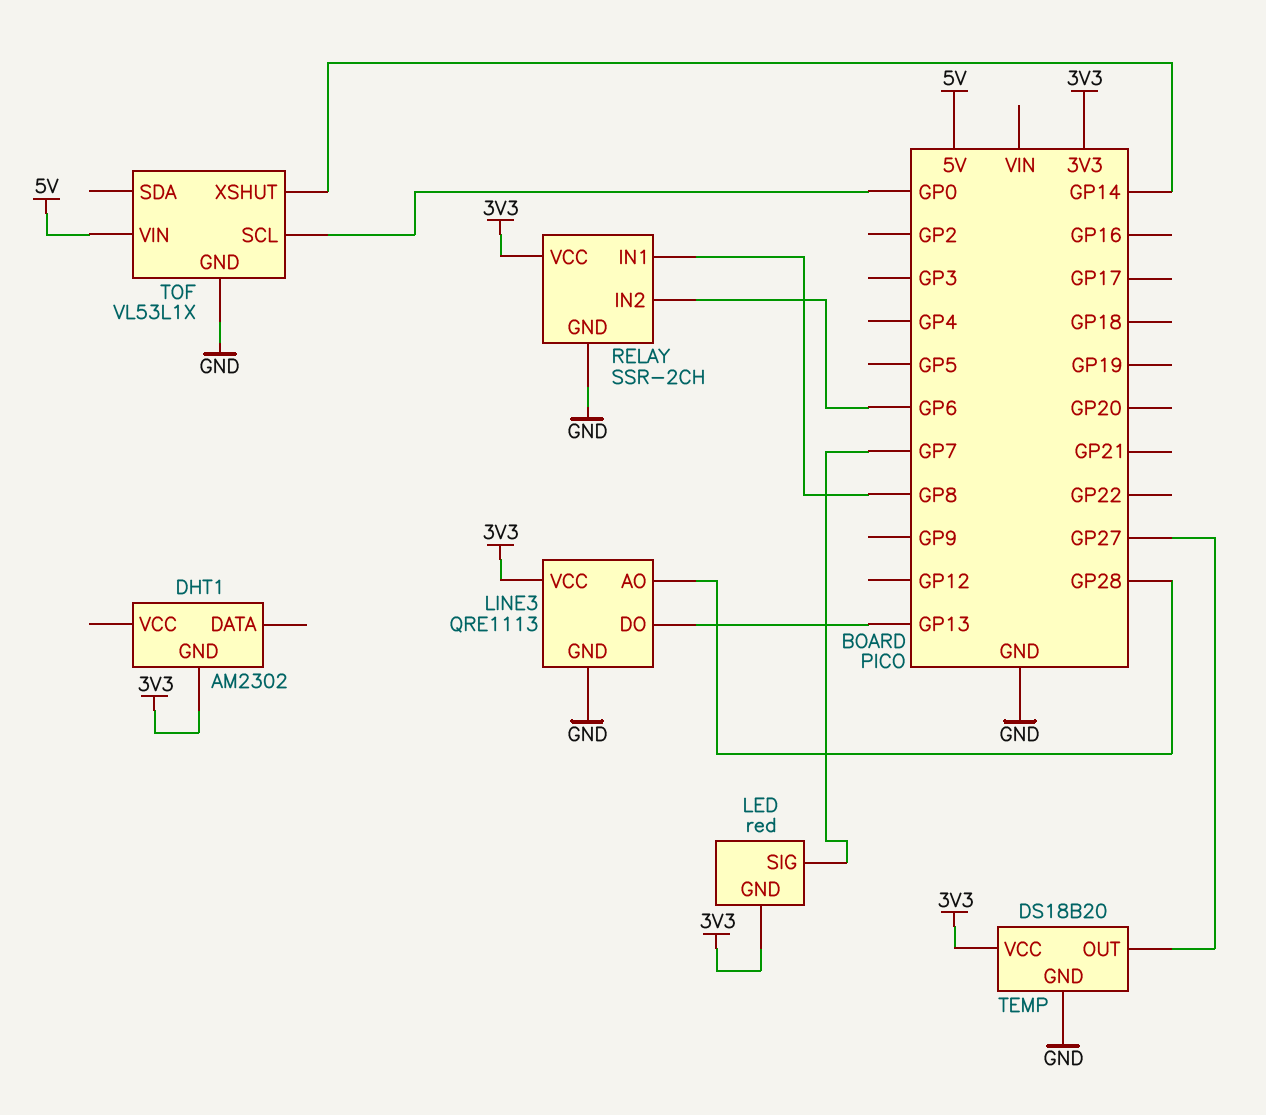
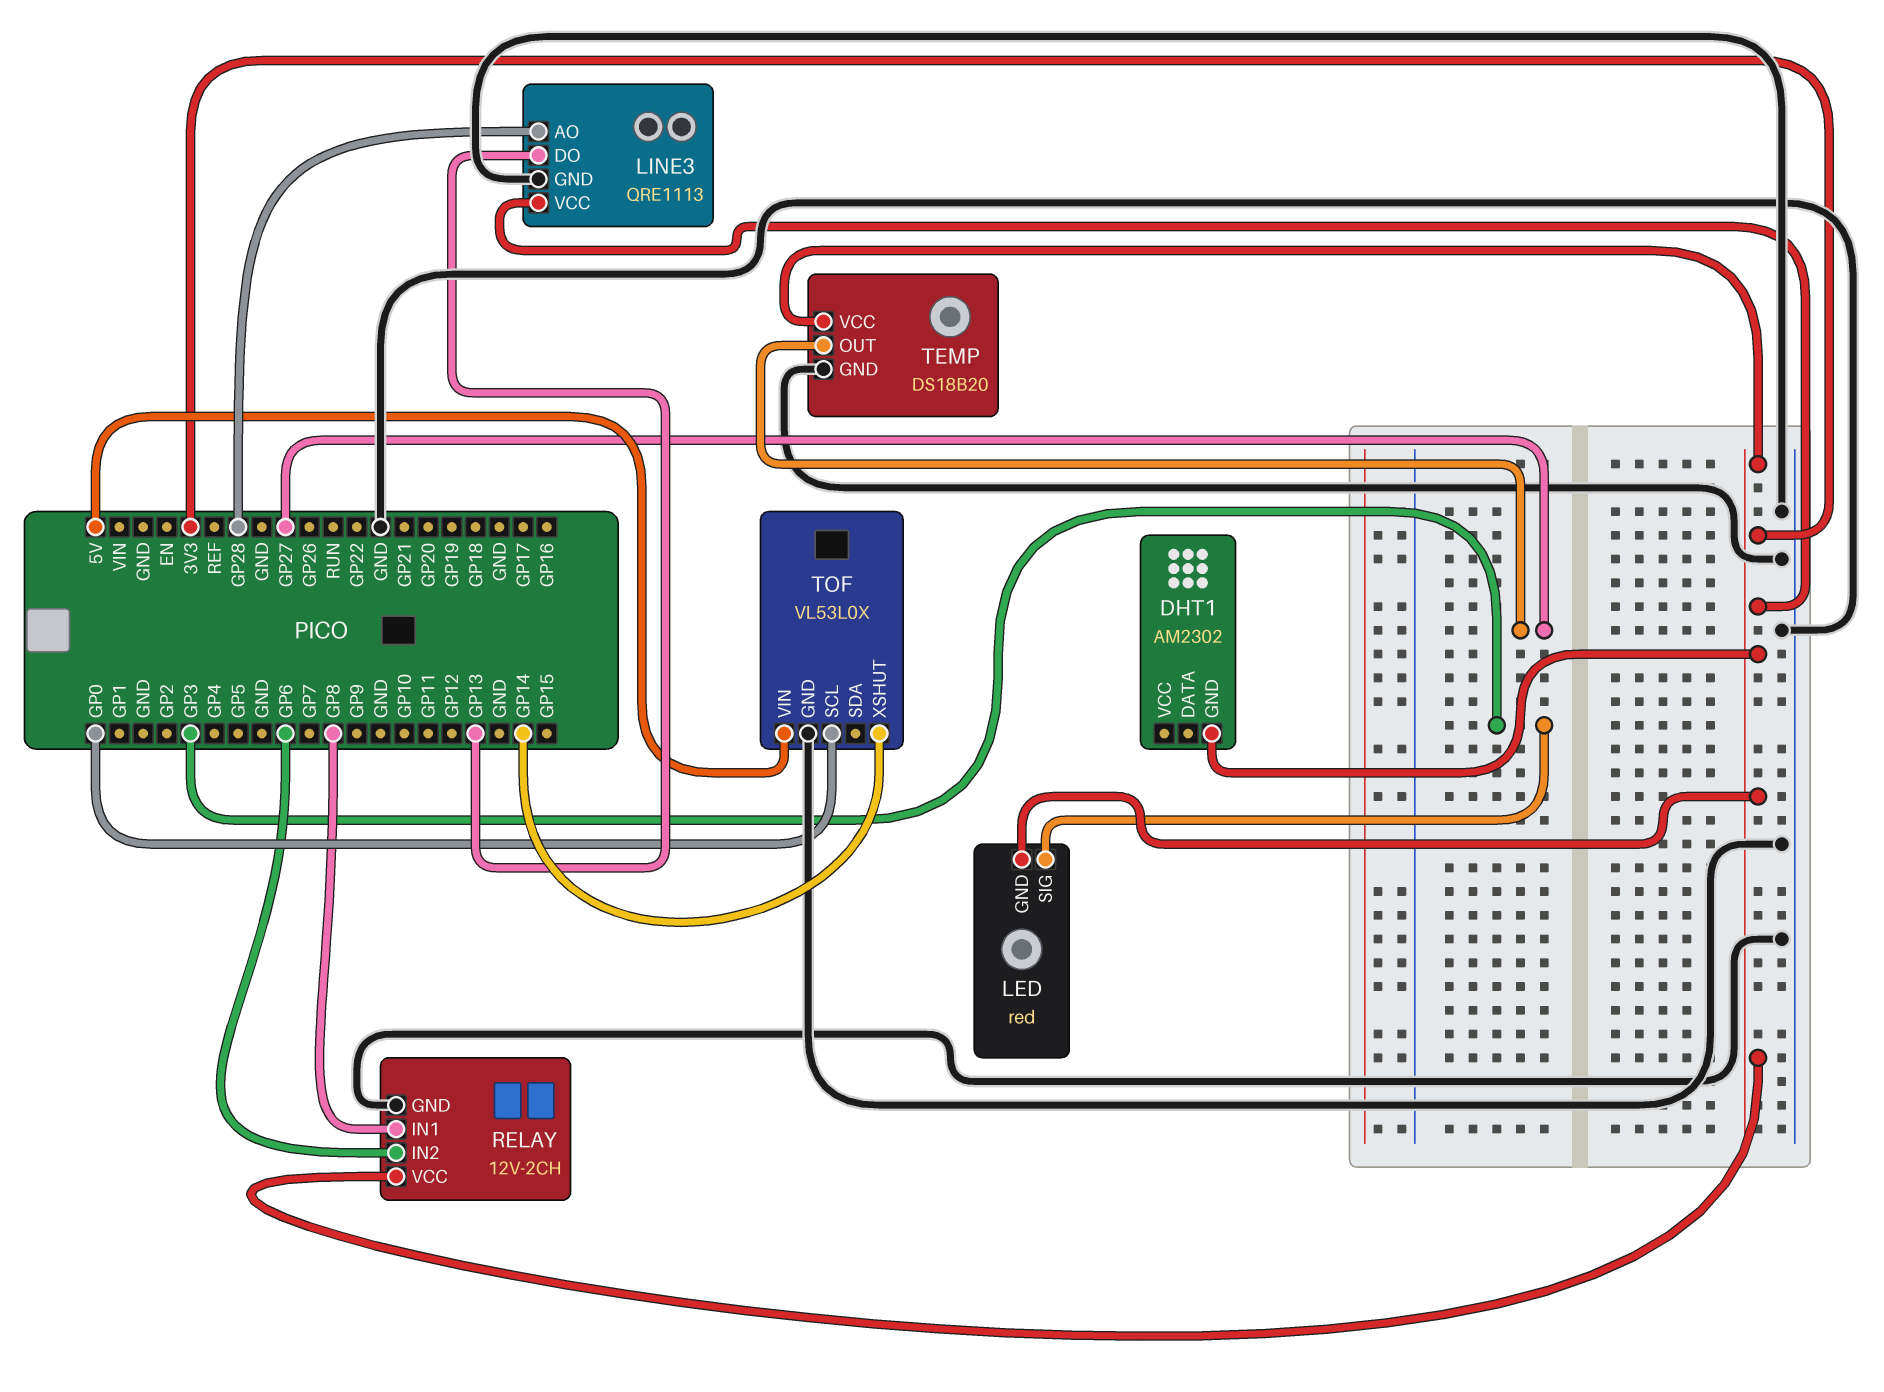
LED pin SIG: GP7 -> GP3
RELAY: SSR-2CH -> 12V-2CH
TOF: VL53L1X -> VL53L0X

